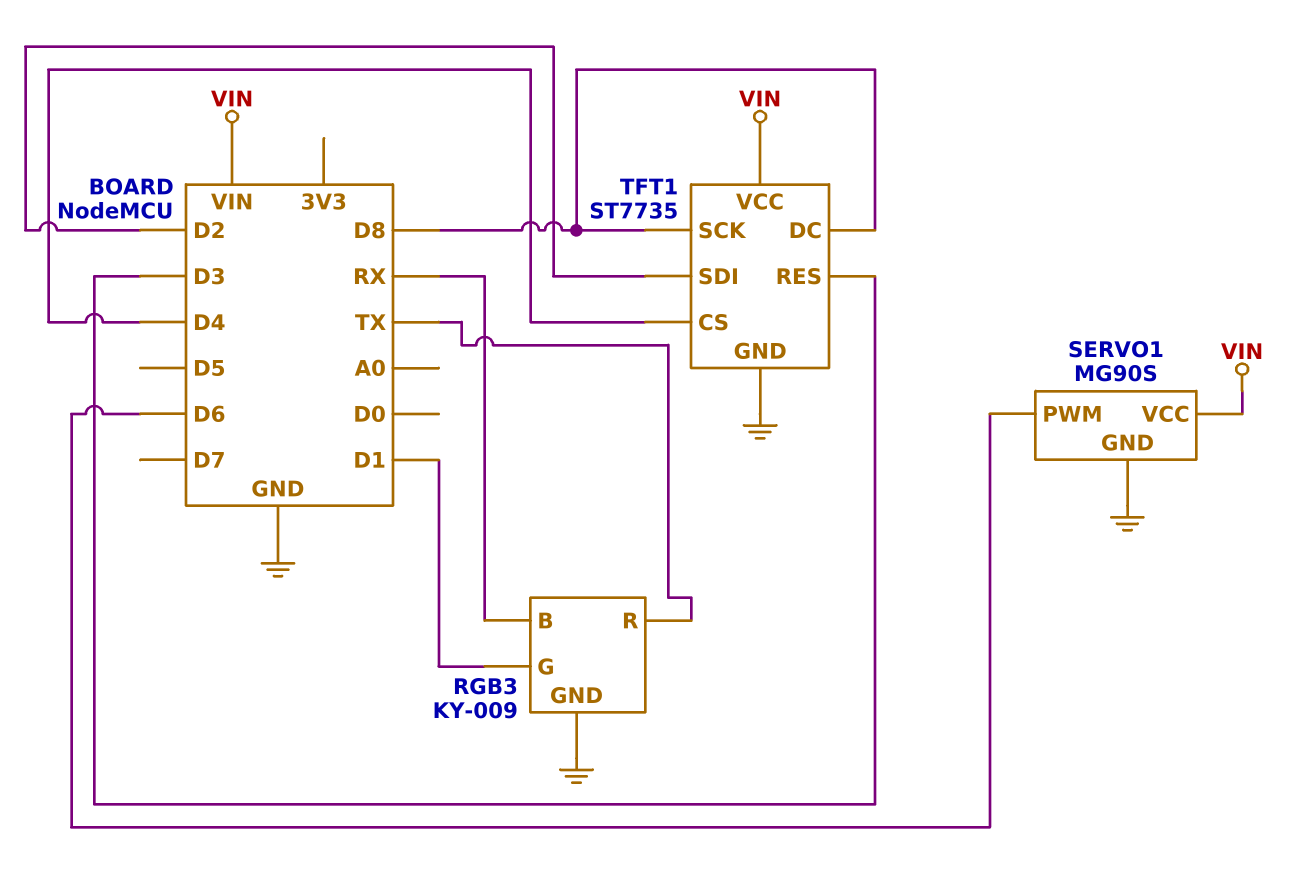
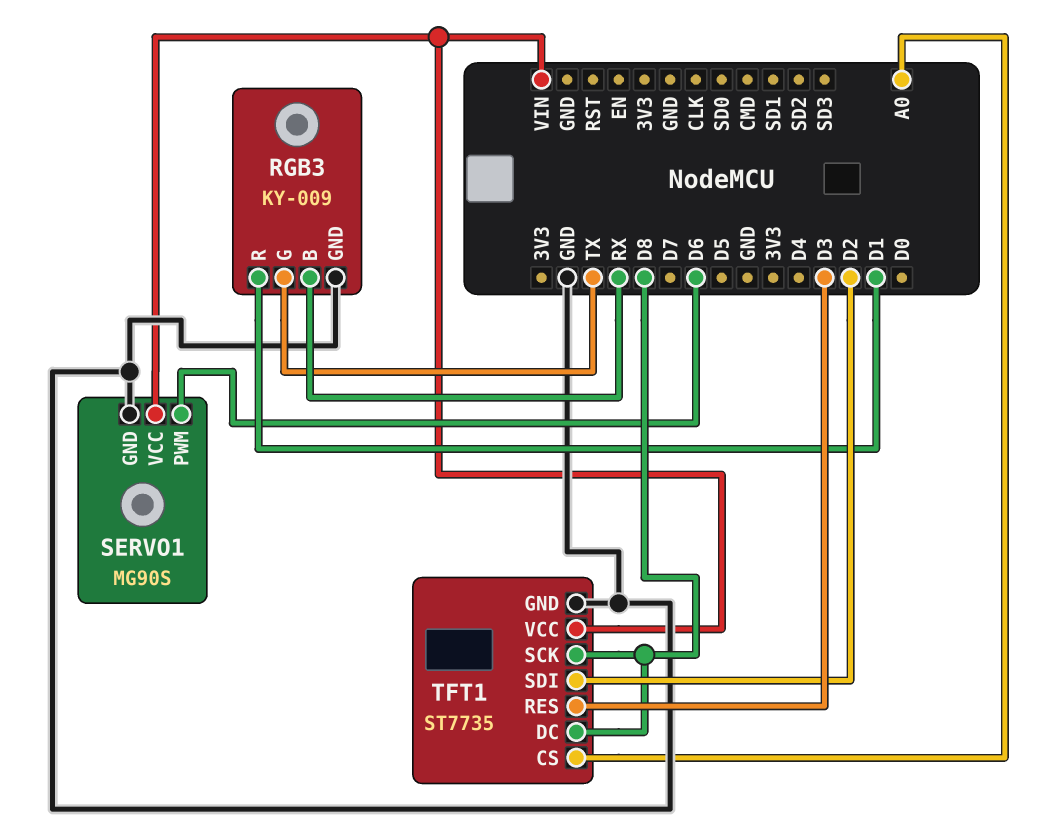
RGB3 pin G: D1 -> TX
RGB3 pin R: TX -> D1
TFT1 pin CS: D4 -> A0

